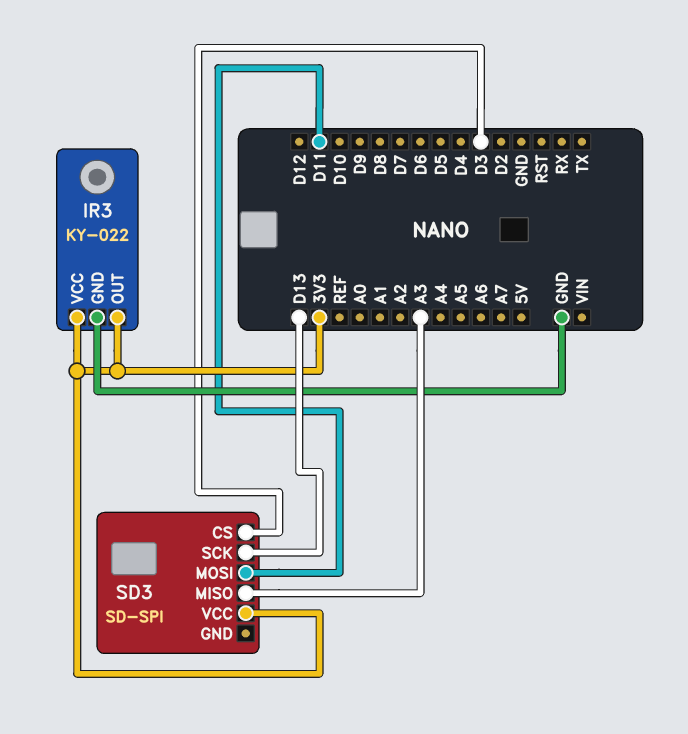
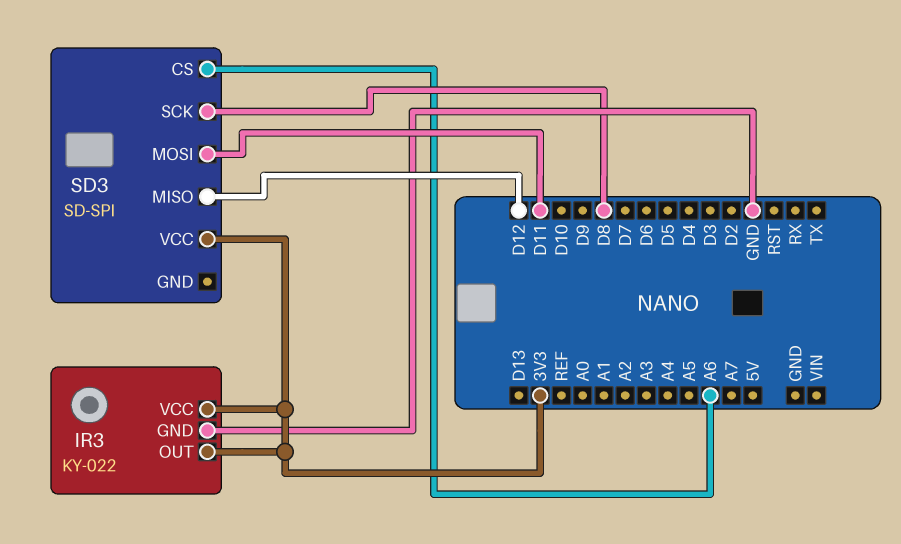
SD3 pin CS: D3 -> A6
SD3 pin MISO: A3 -> D12
SD3 pin SCK: D13 -> D8

